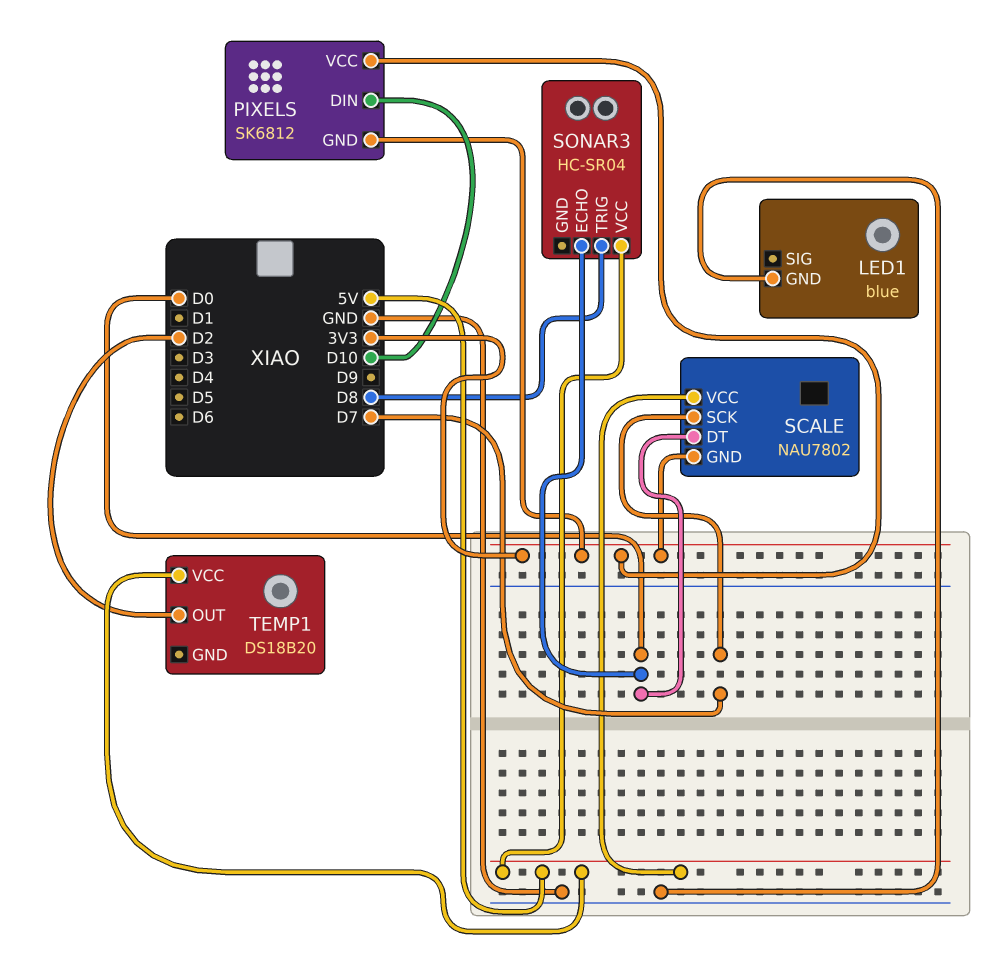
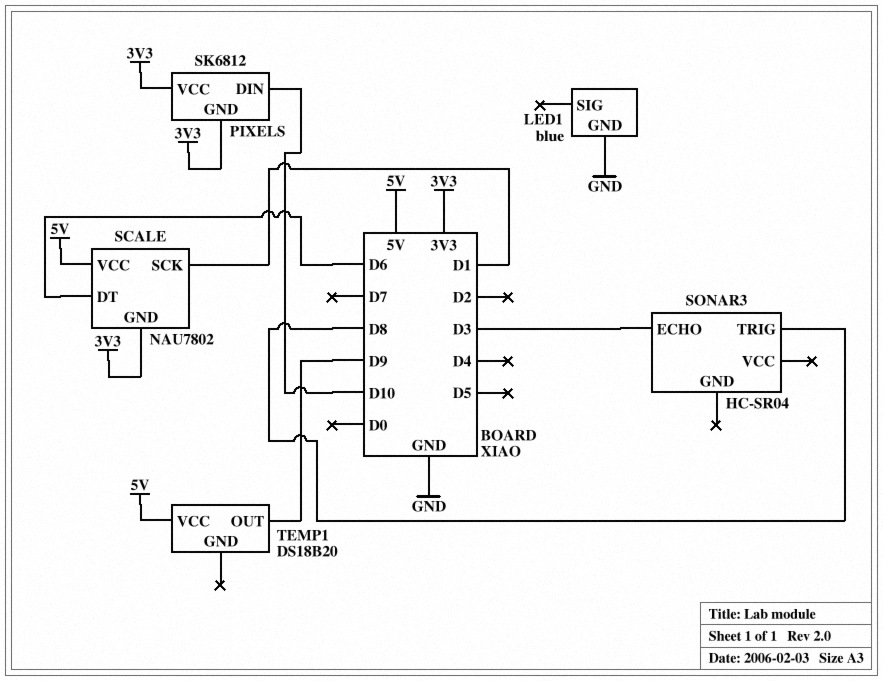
SCALE pin DT: D0 -> D6
SCALE pin SCK: D7 -> D1
SONAR3 pin ECHO: D0 -> D3
SONAR3 pin VCC: 5V -> none
TEMP1 pin OUT: D2 -> D9

